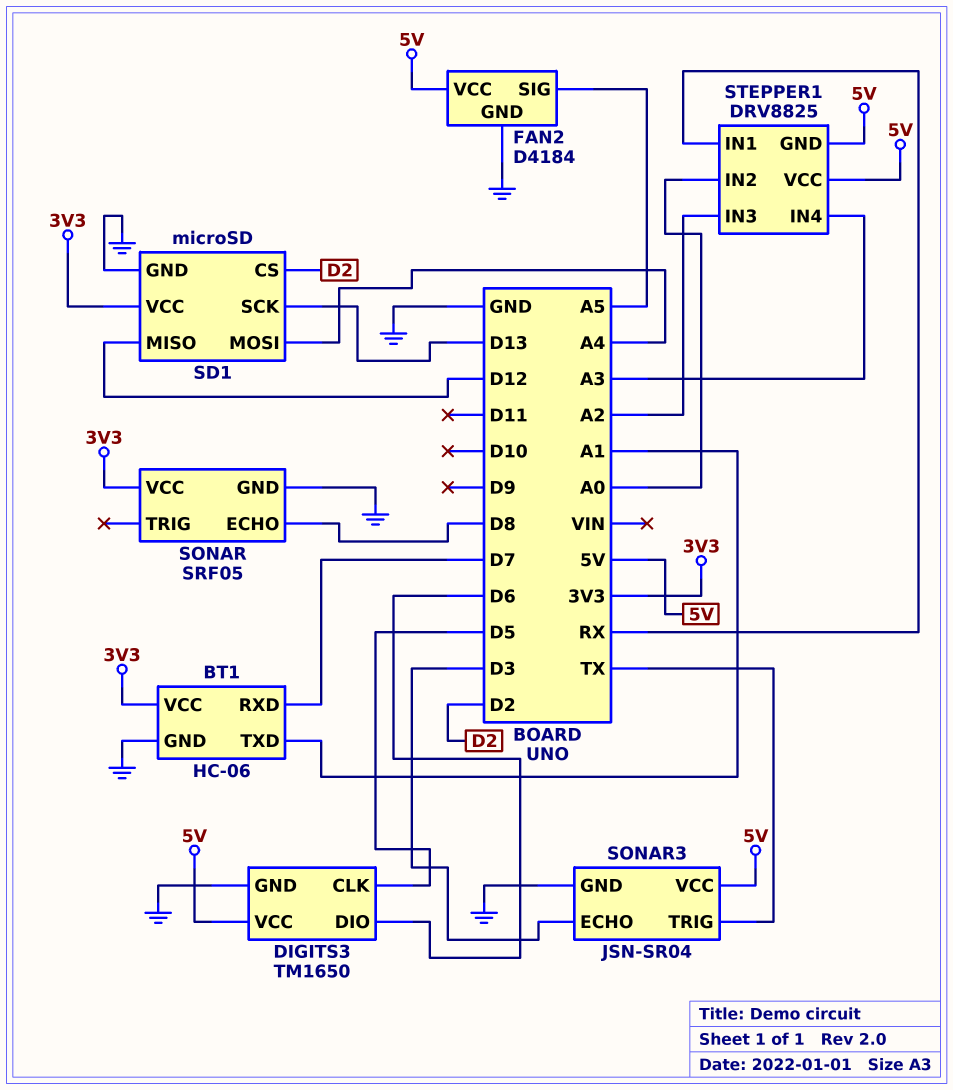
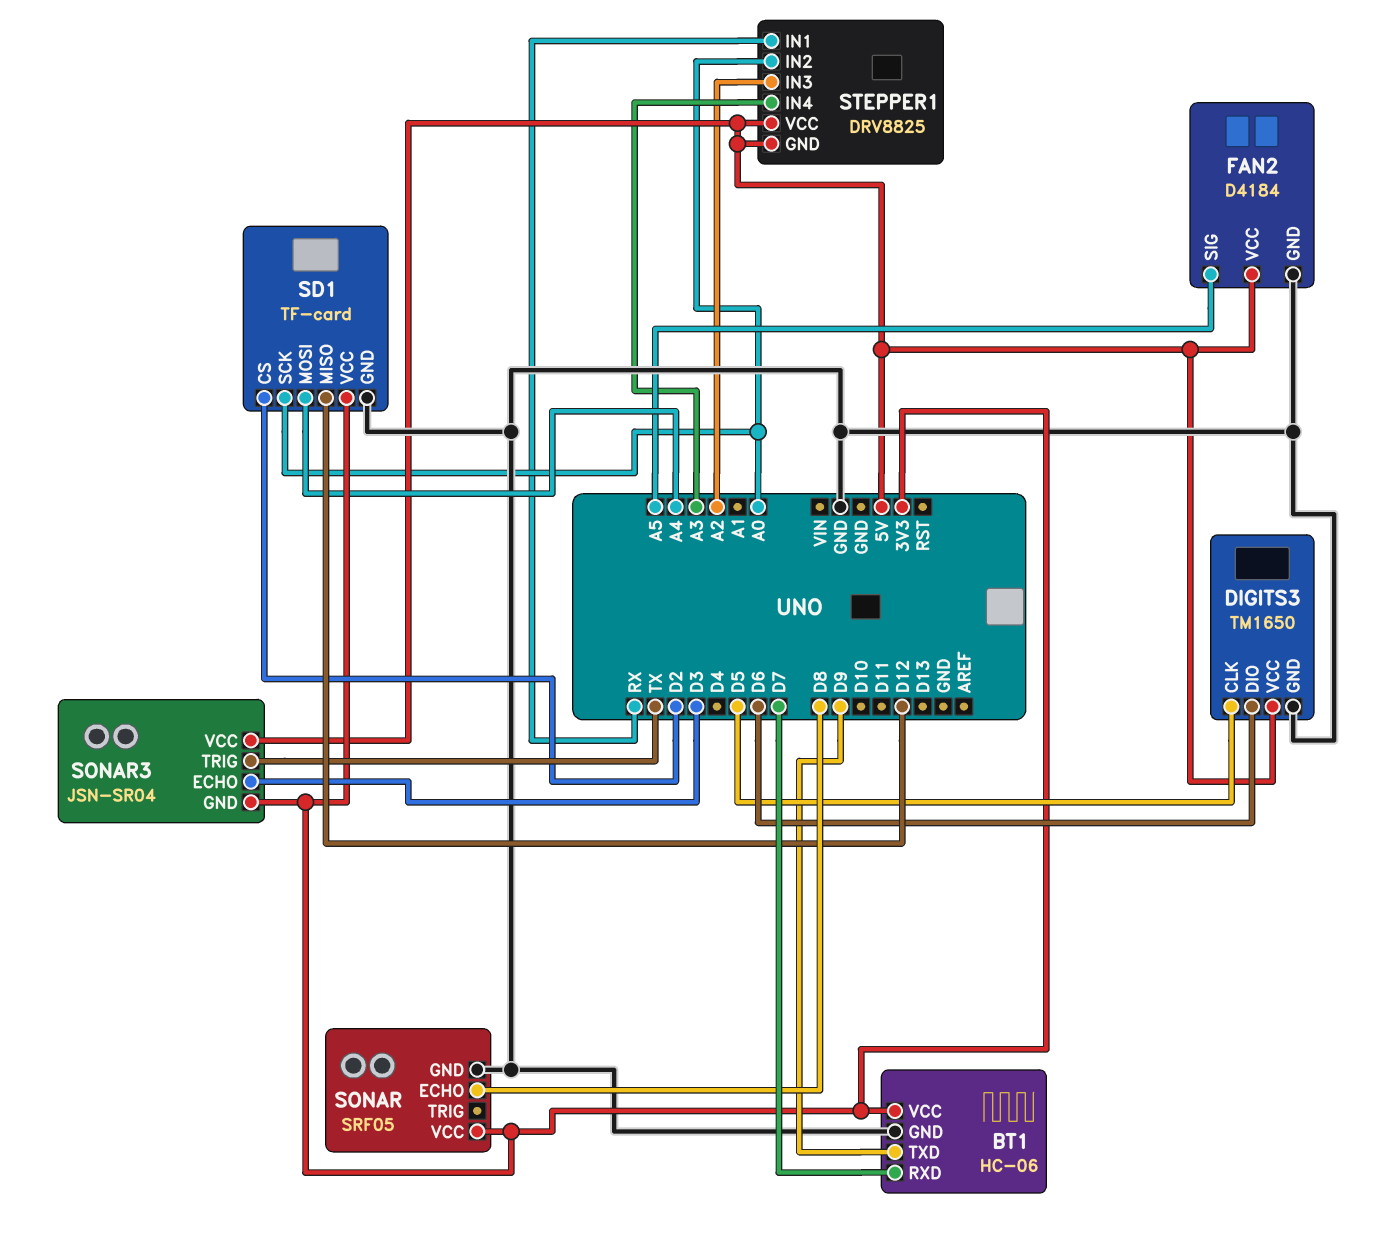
BT1 pin TXD: A1 -> D9
SD1: microSD -> TF-card
SD1 pin SCK: D13 -> A0
SONAR3 pin GND: GND -> 3V3

